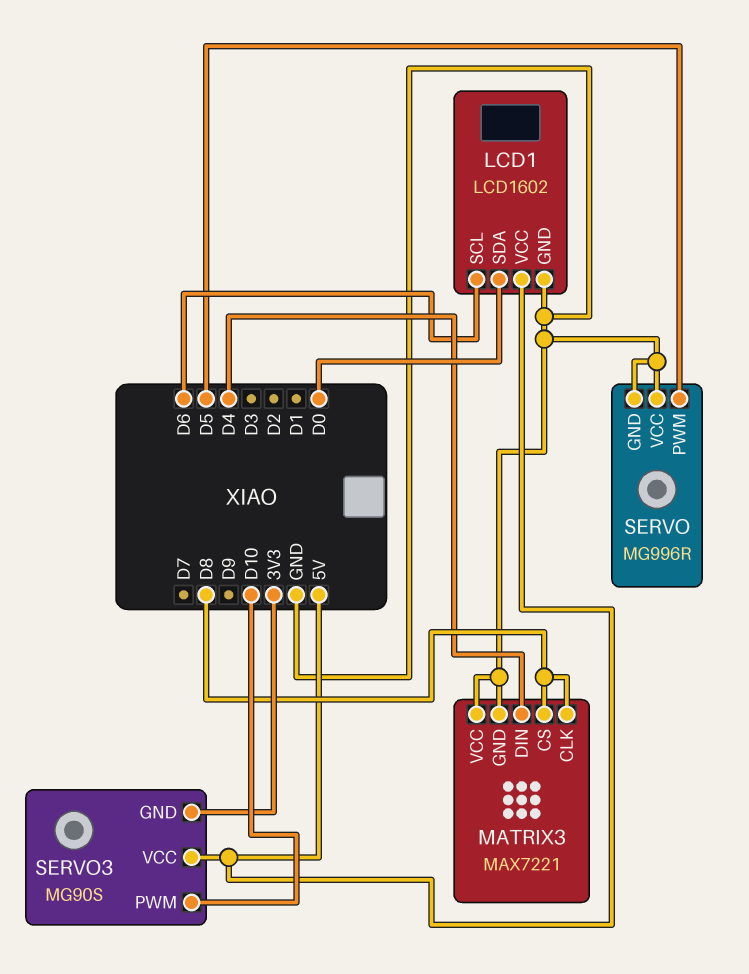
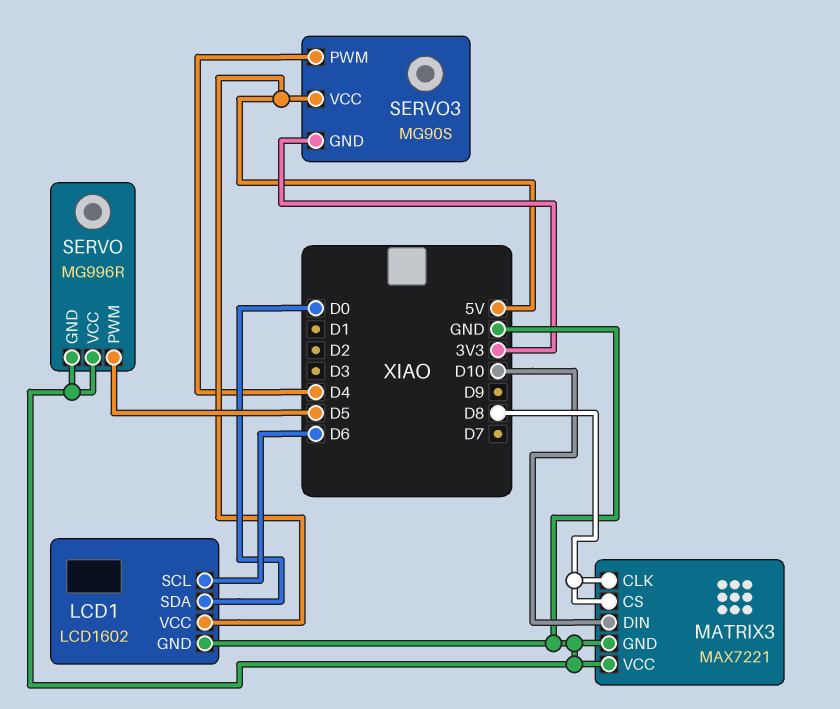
MATRIX3 pin DIN: D4 -> D10
SERVO3 pin PWM: D10 -> D4

